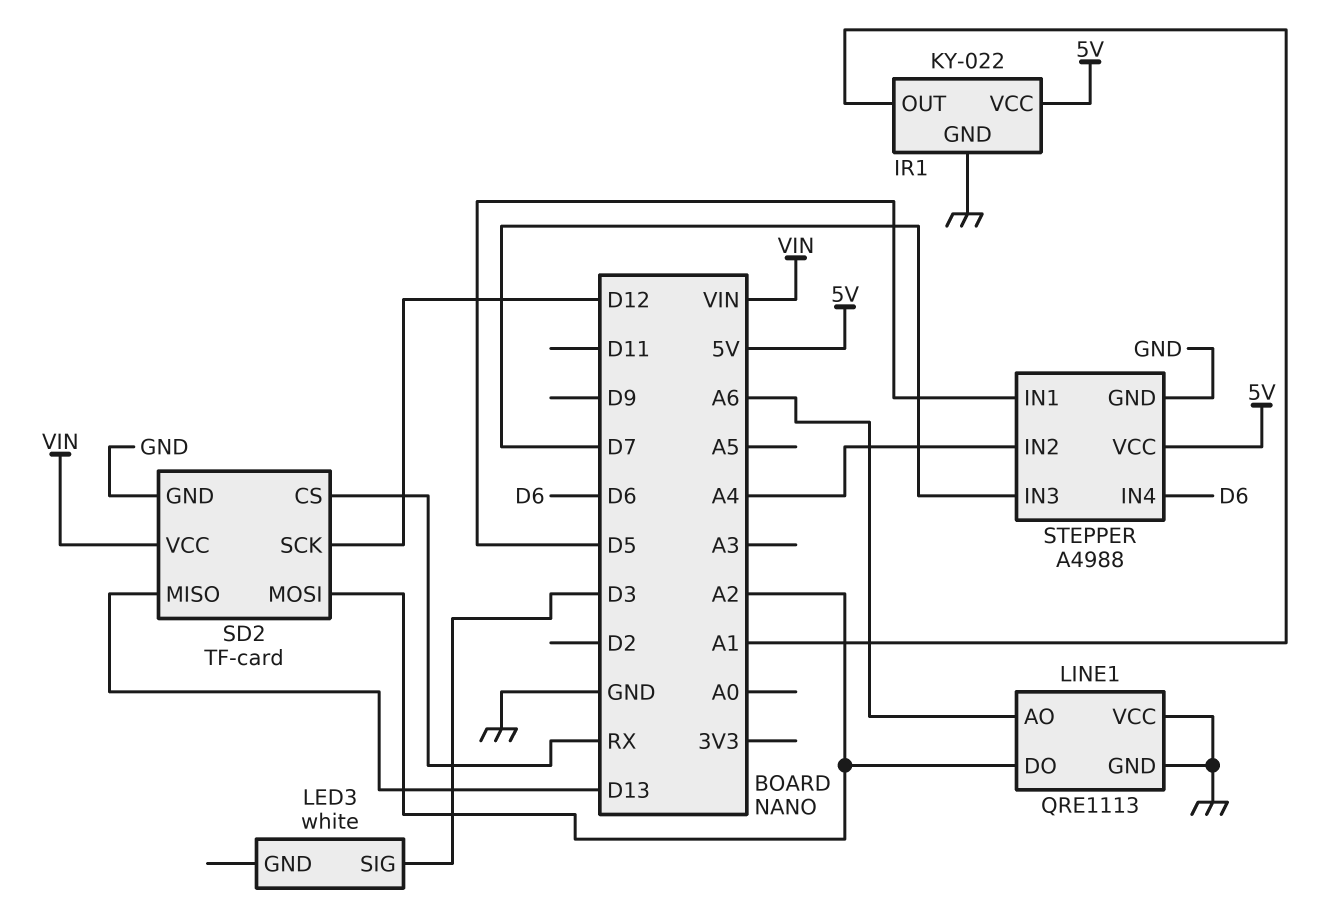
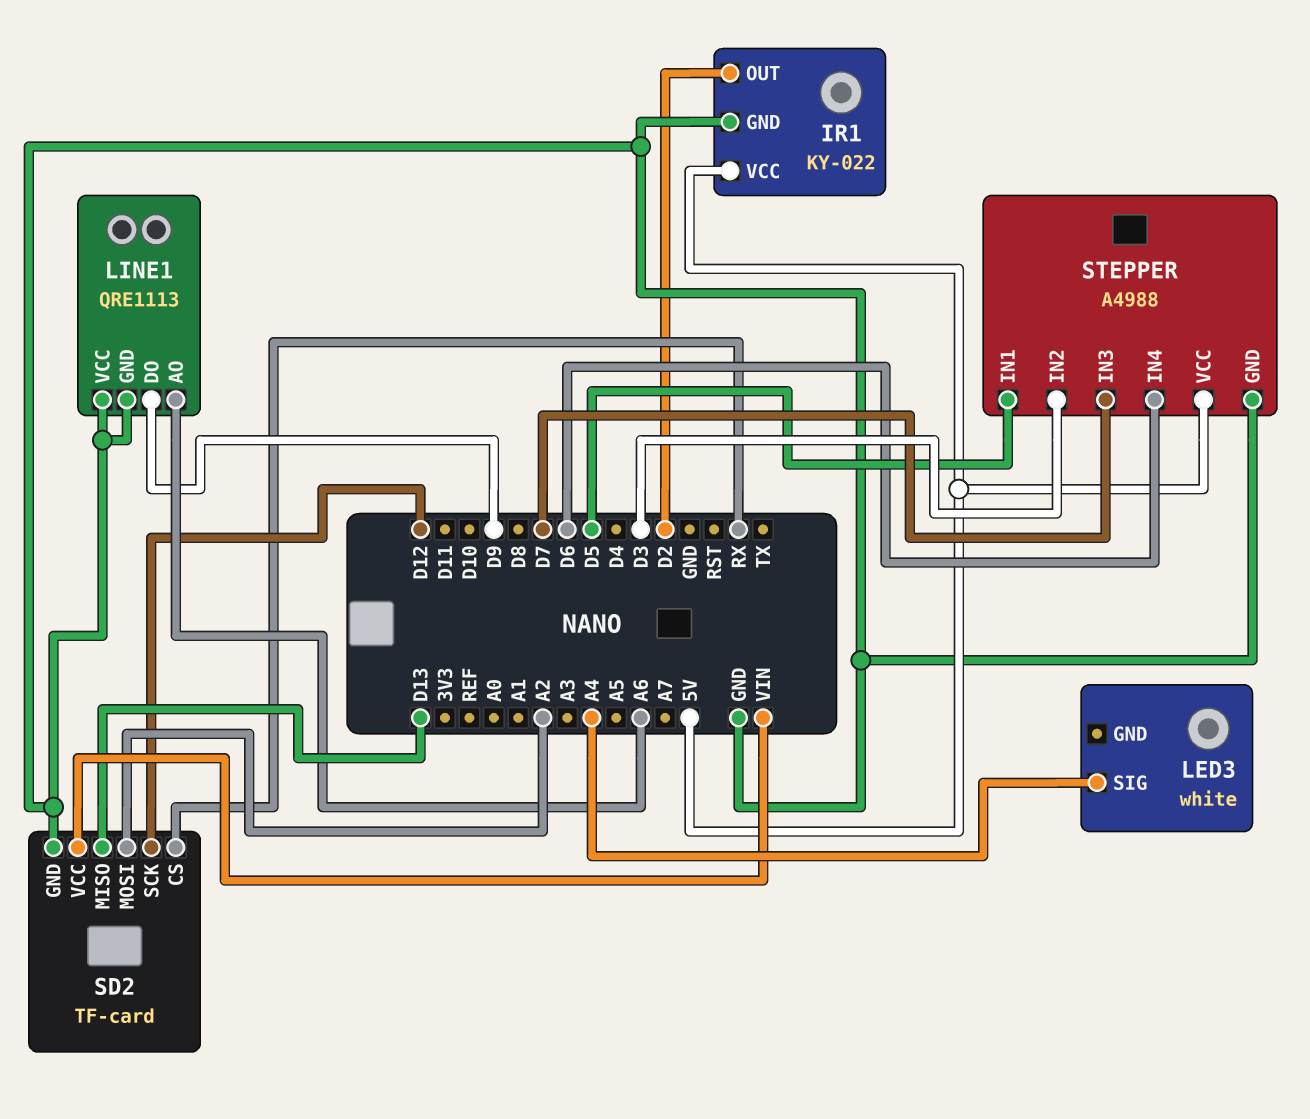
IR1 pin OUT: A1 -> D2
LED3 pin SIG: D3 -> A4
LINE1 pin DO: A2 -> D9
STEPPER pin IN2: A4 -> D3

